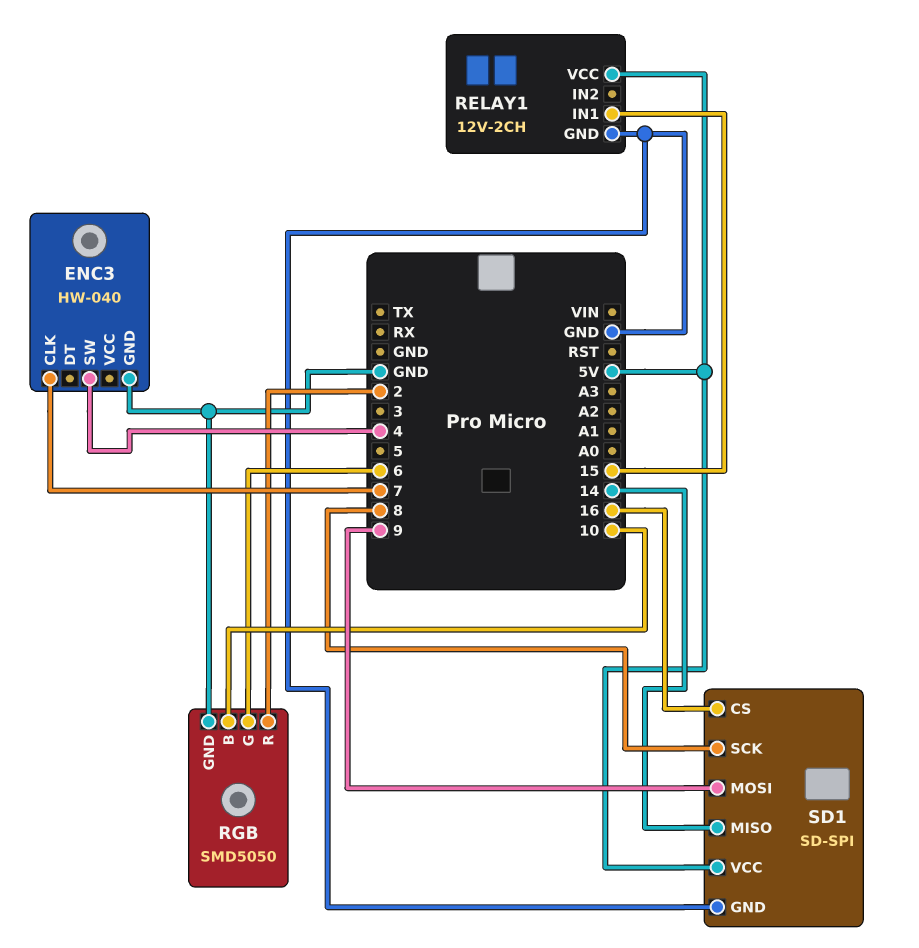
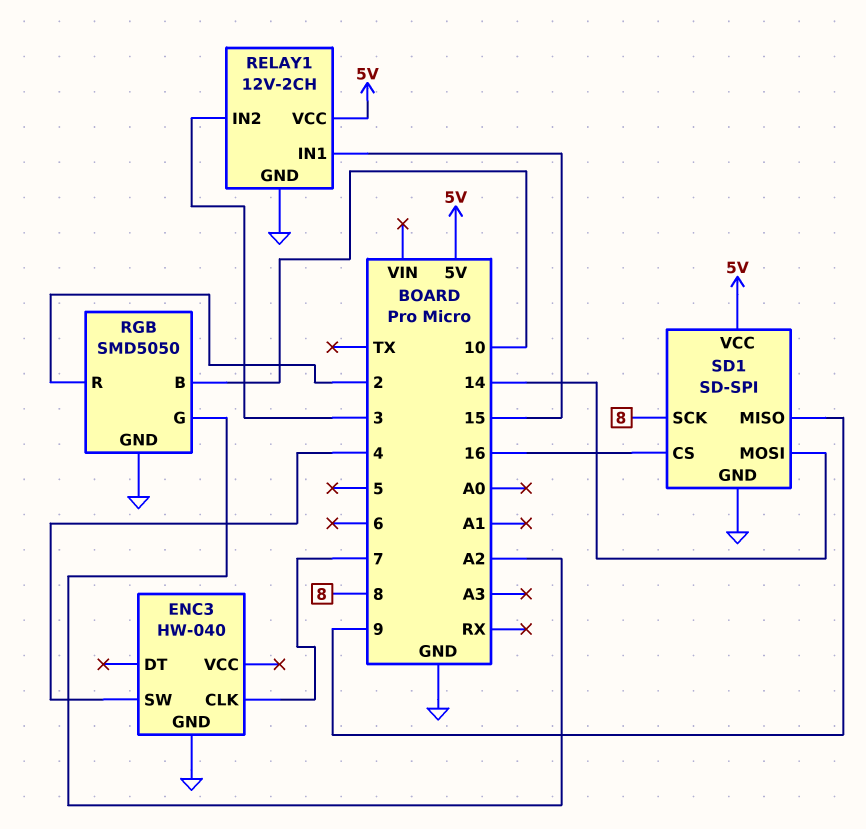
RELAY1 pin IN2: none -> 3
RGB pin G: 6 -> A2
SD1 pin MISO: 14 -> 9
SD1 pin MOSI: 9 -> 14

